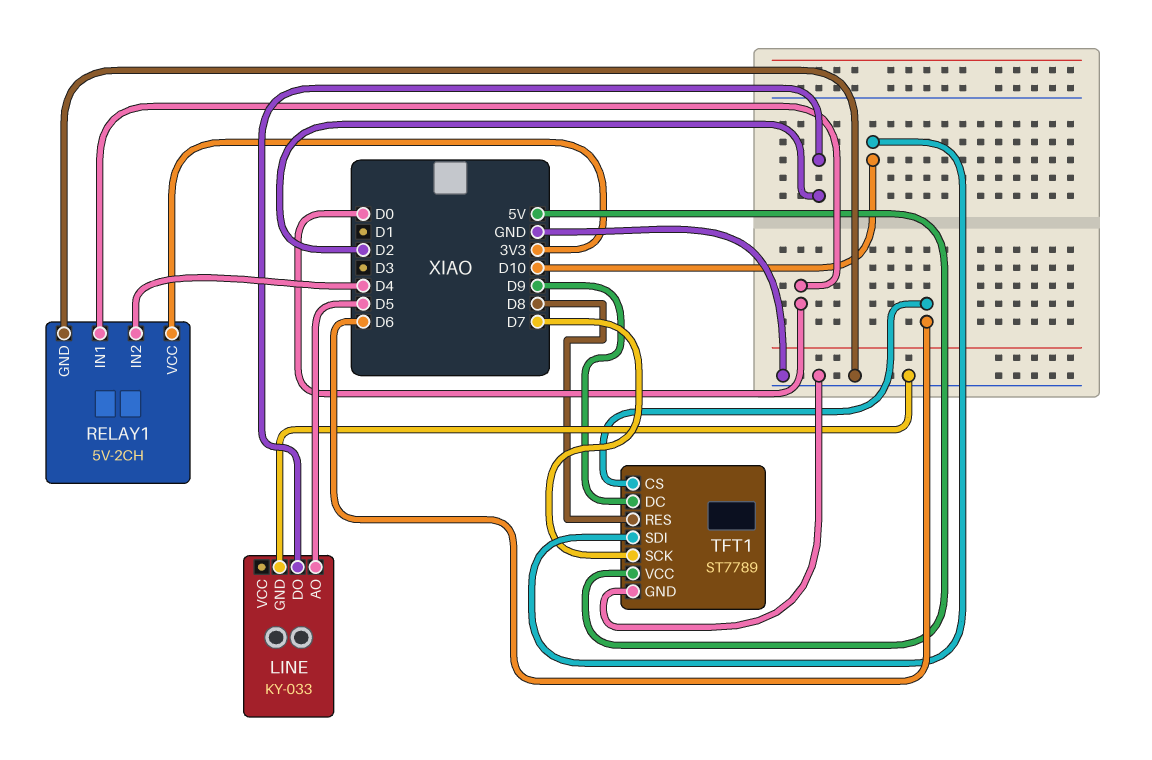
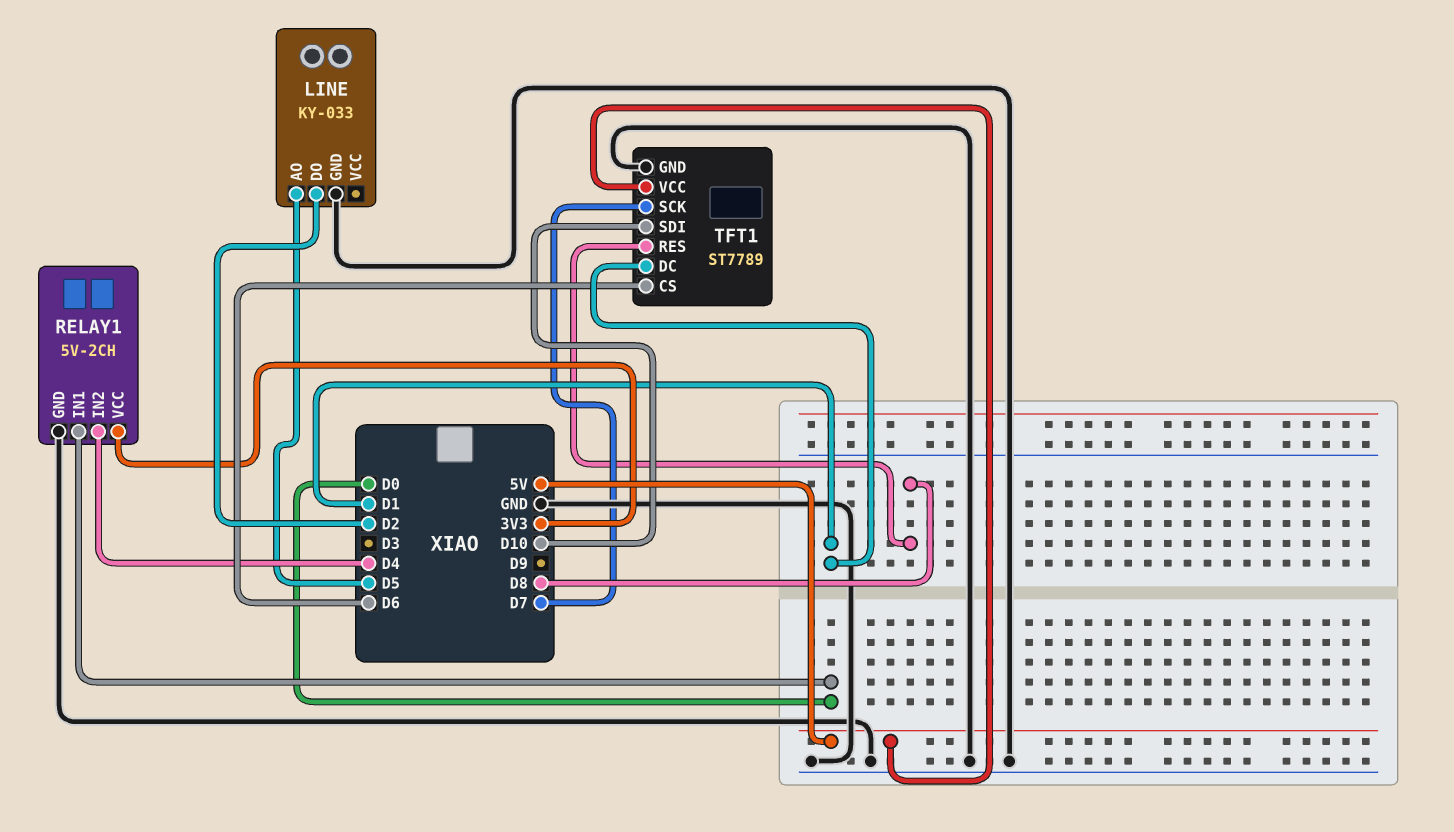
TFT1 pin DC: D9 -> D1

